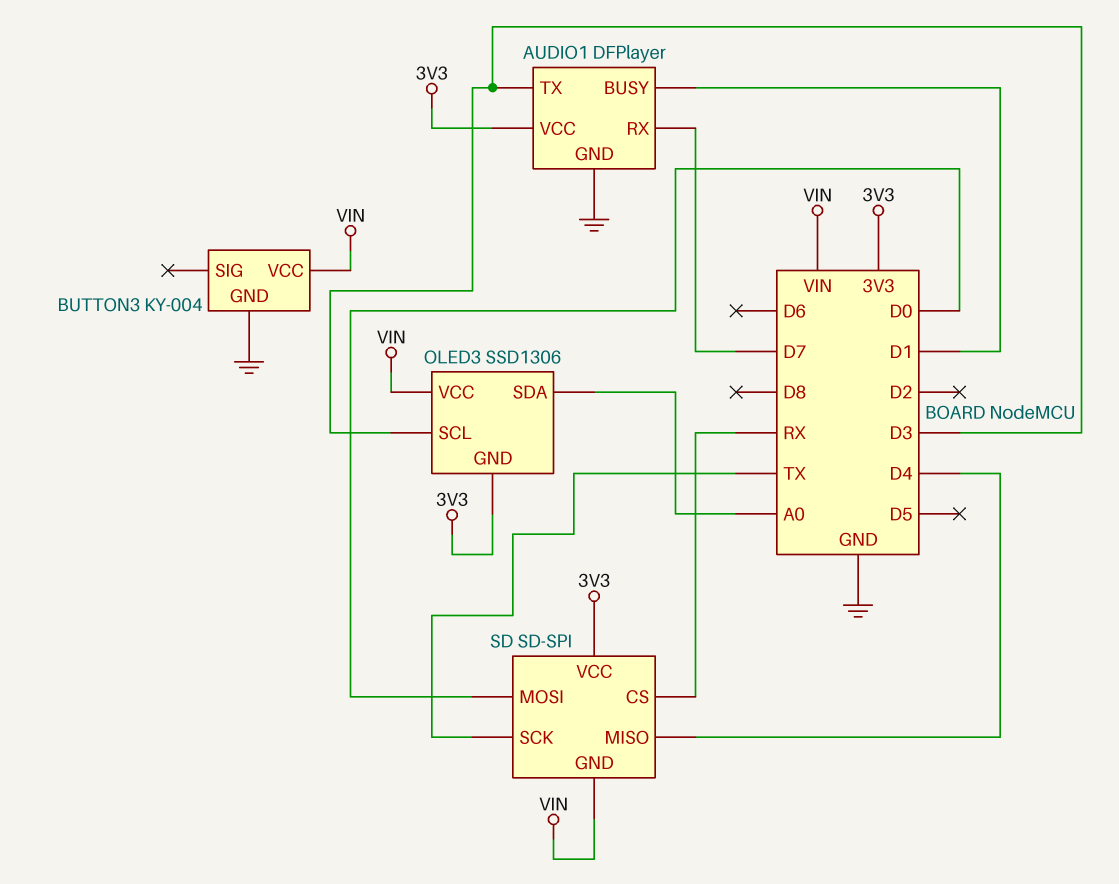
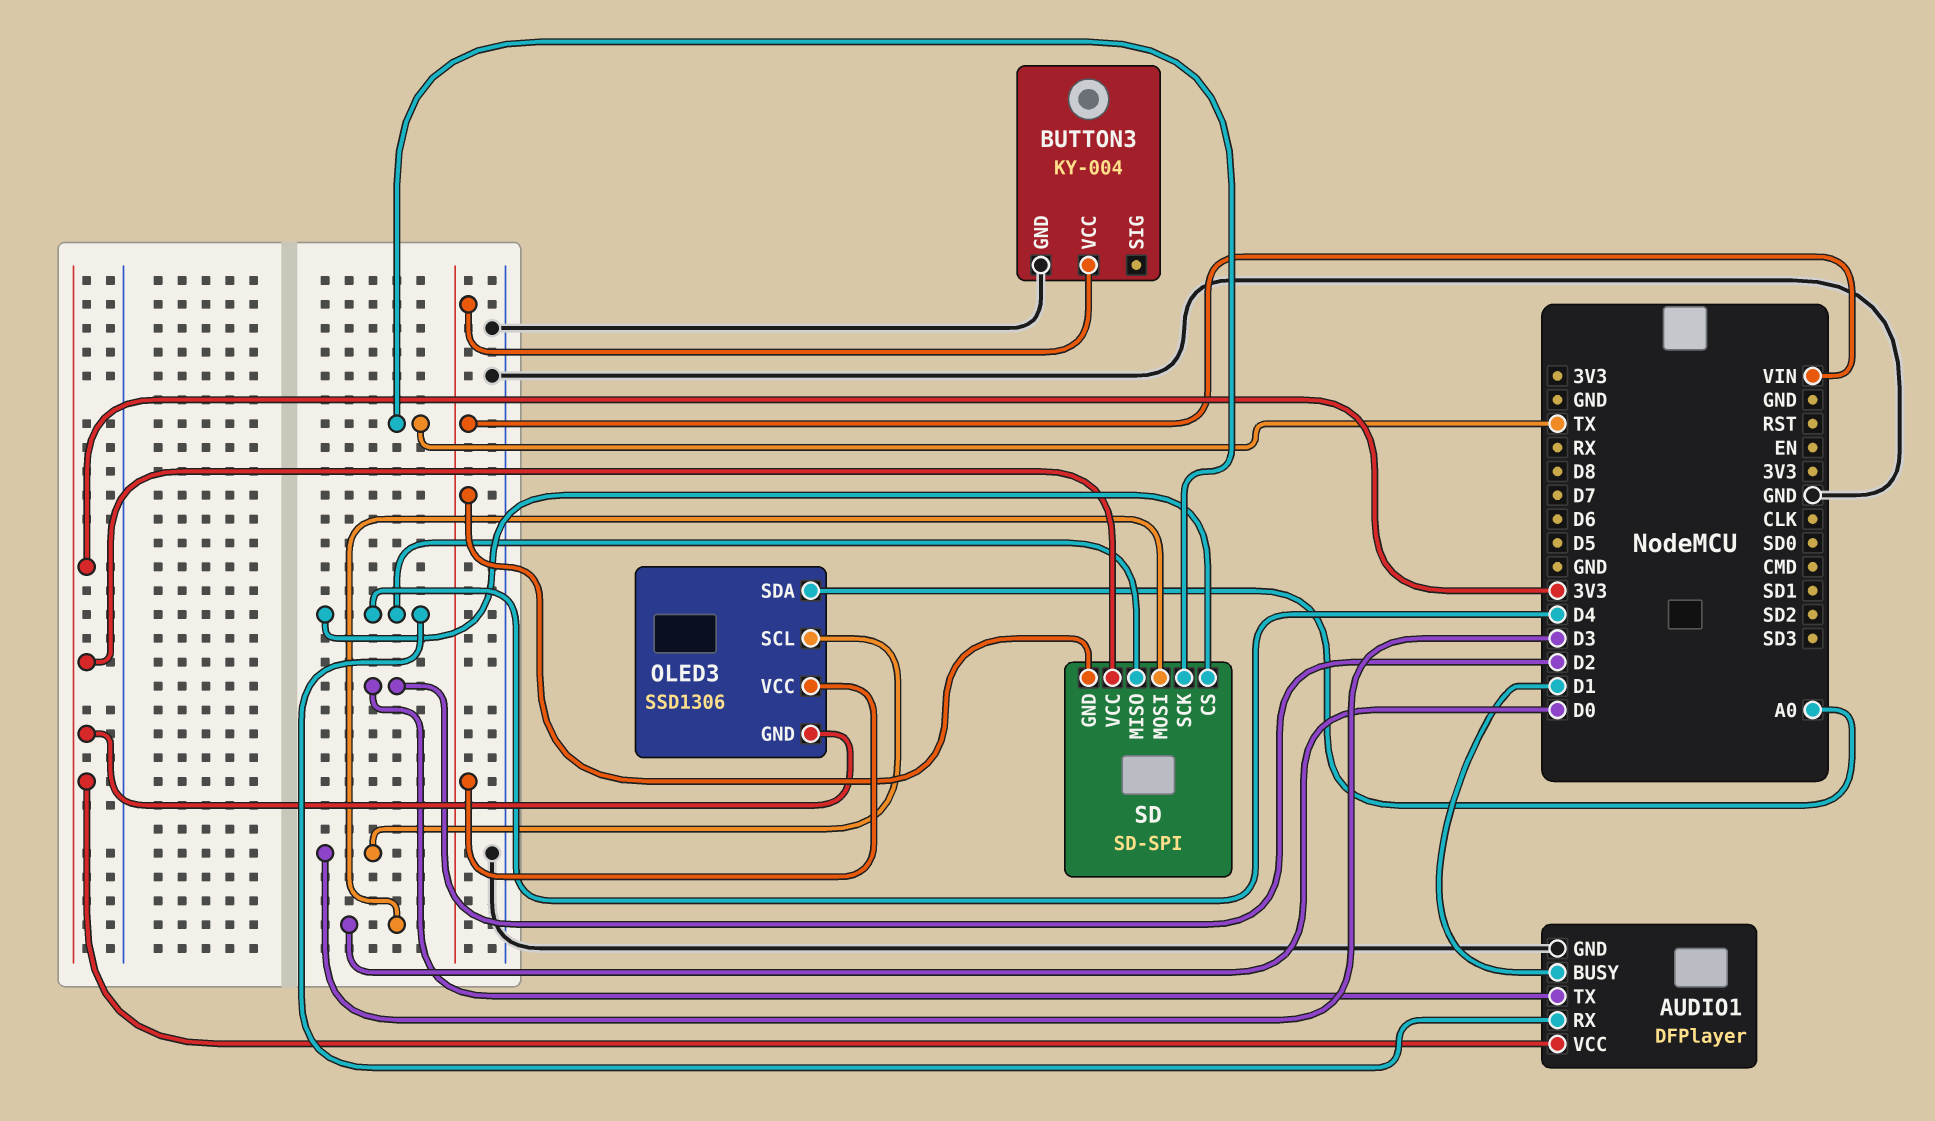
AUDIO1 pin RX: D7 -> D4
AUDIO1 pin TX: D3 -> D2
SD pin CS: RX -> D4

